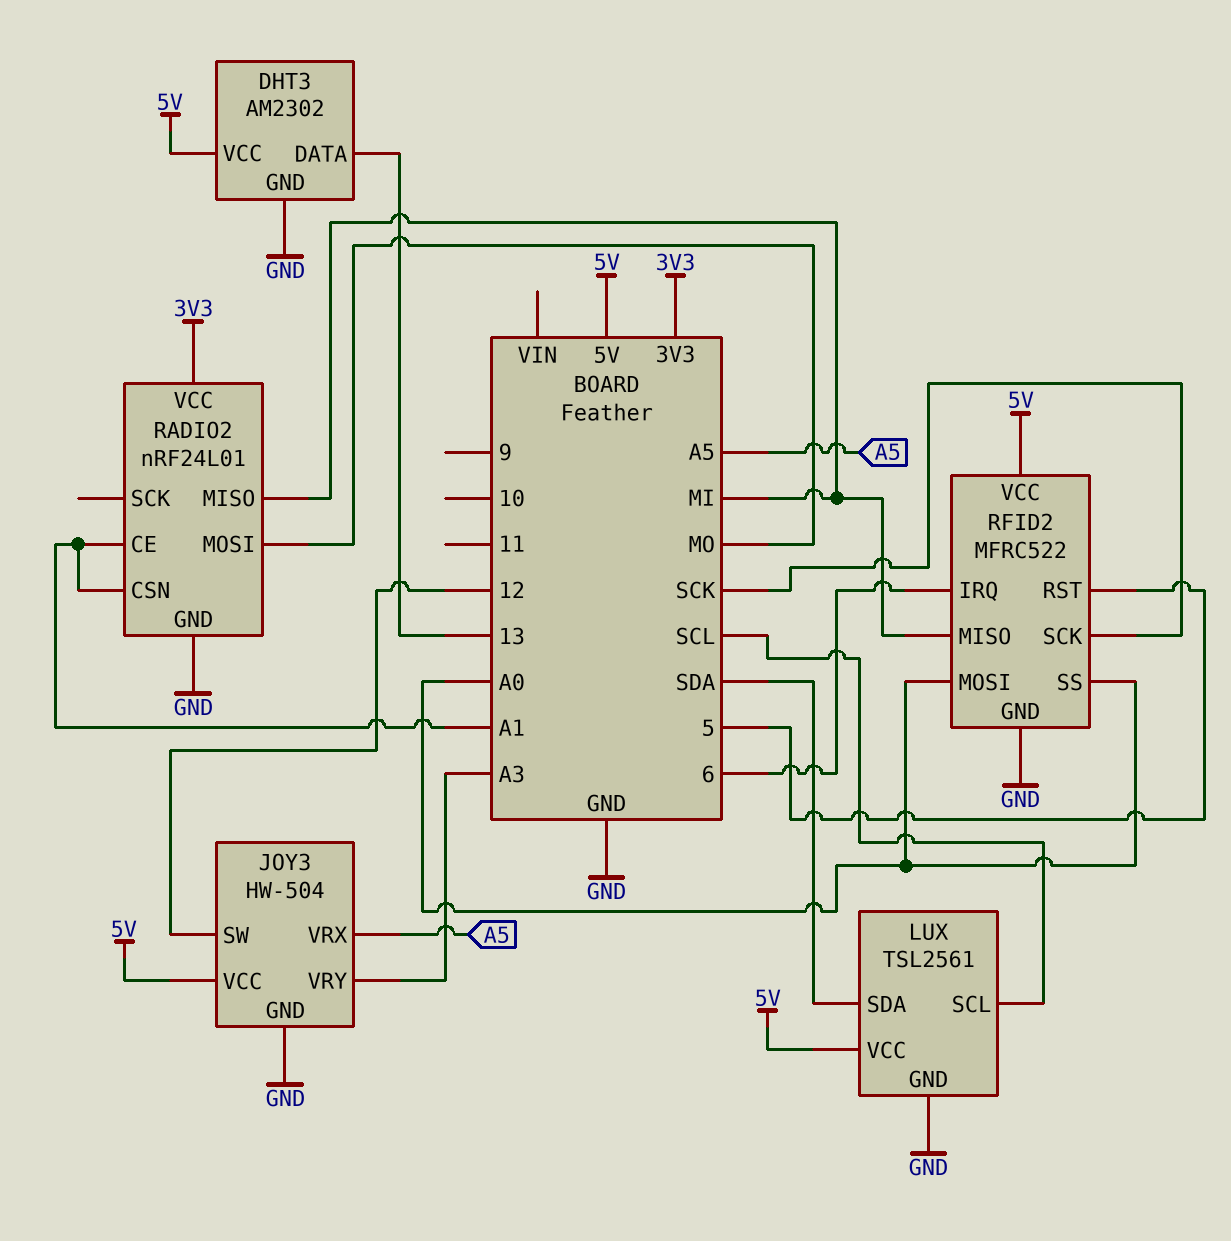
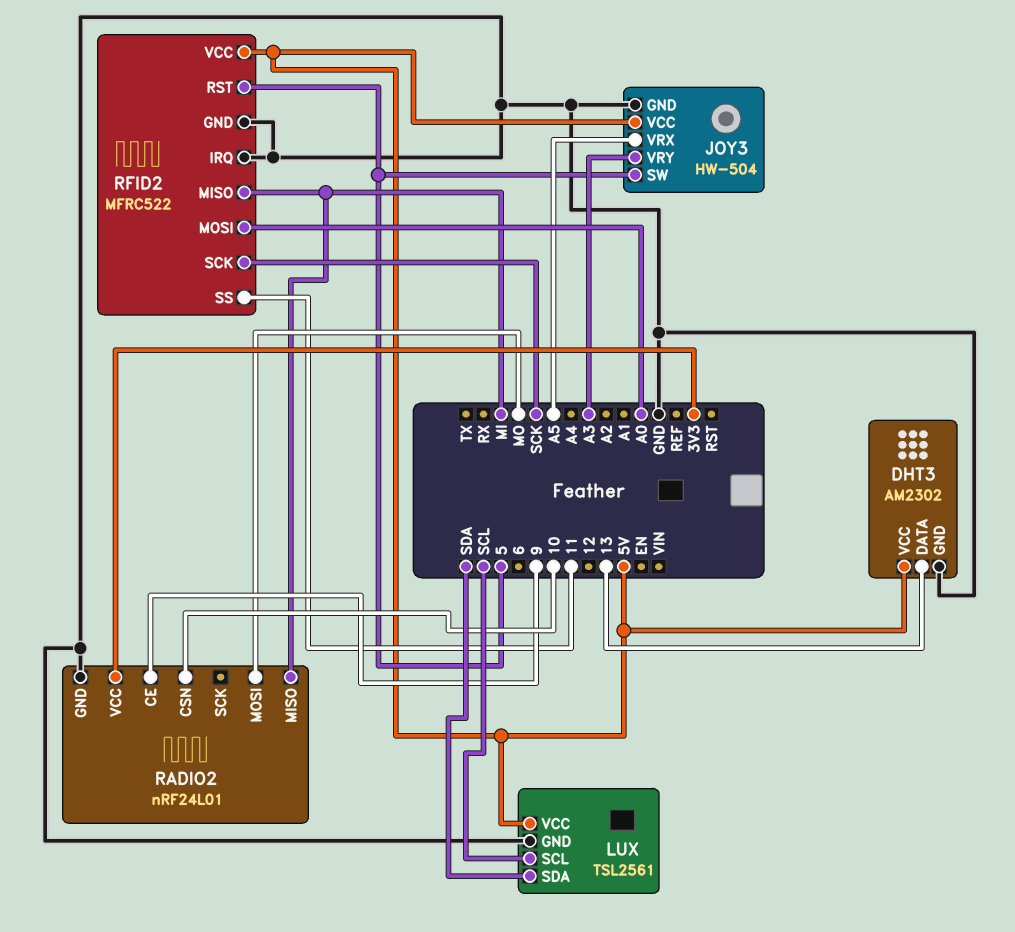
JOY3 pin SW: 12 -> 5
RADIO2 pin CE: A1 -> 9
RADIO2 pin CSN: A1 -> 10
RFID2 pin IRQ: 6 -> GND
RFID2 pin SS: A0 -> 11

